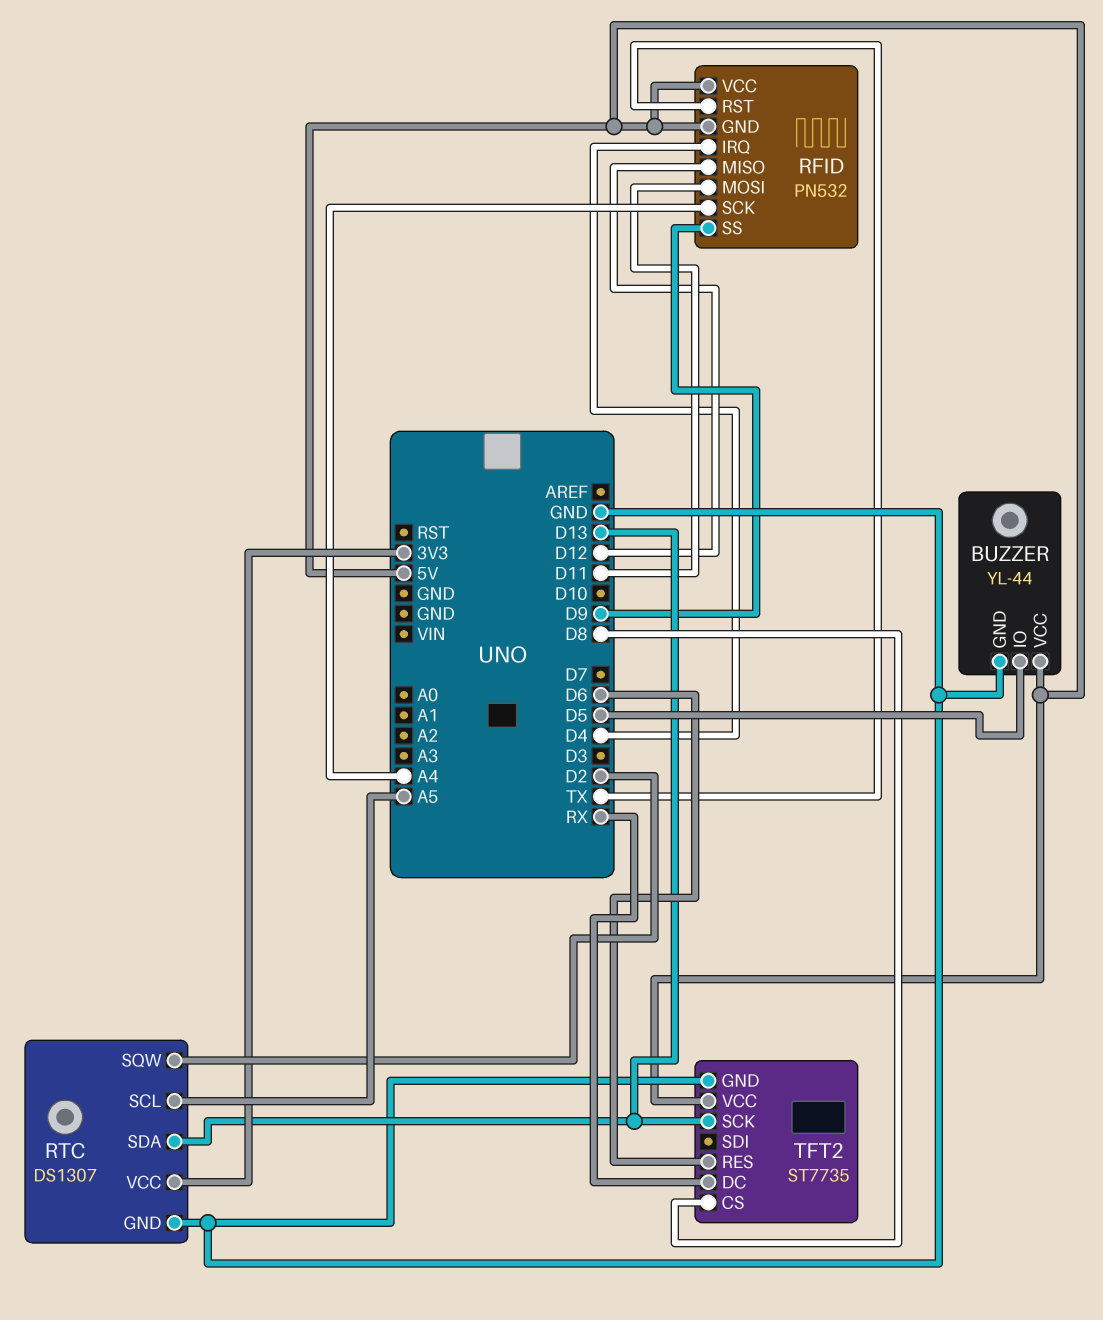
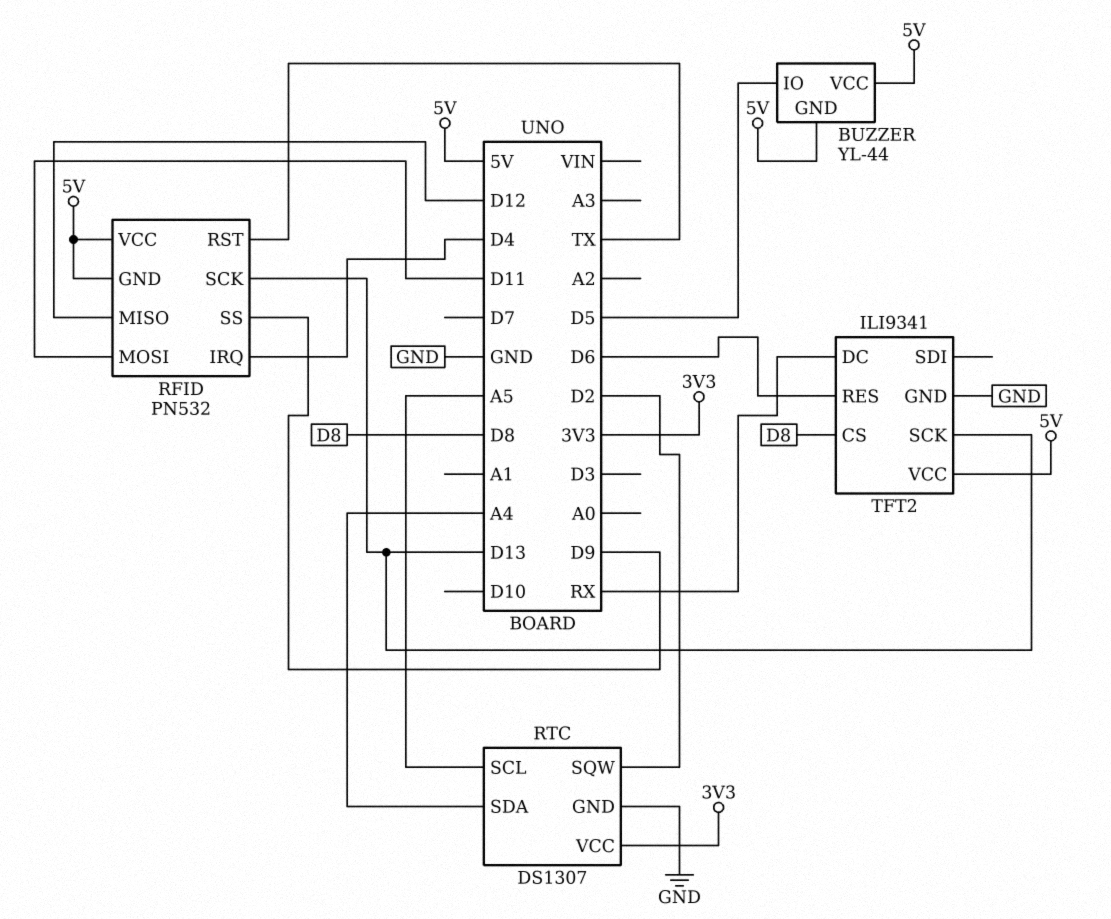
BUZZER pin GND: GND -> 5V
RFID pin SCK: A4 -> D13
RTC pin SDA: D13 -> A4
TFT2: ST7735 -> ILI9341

